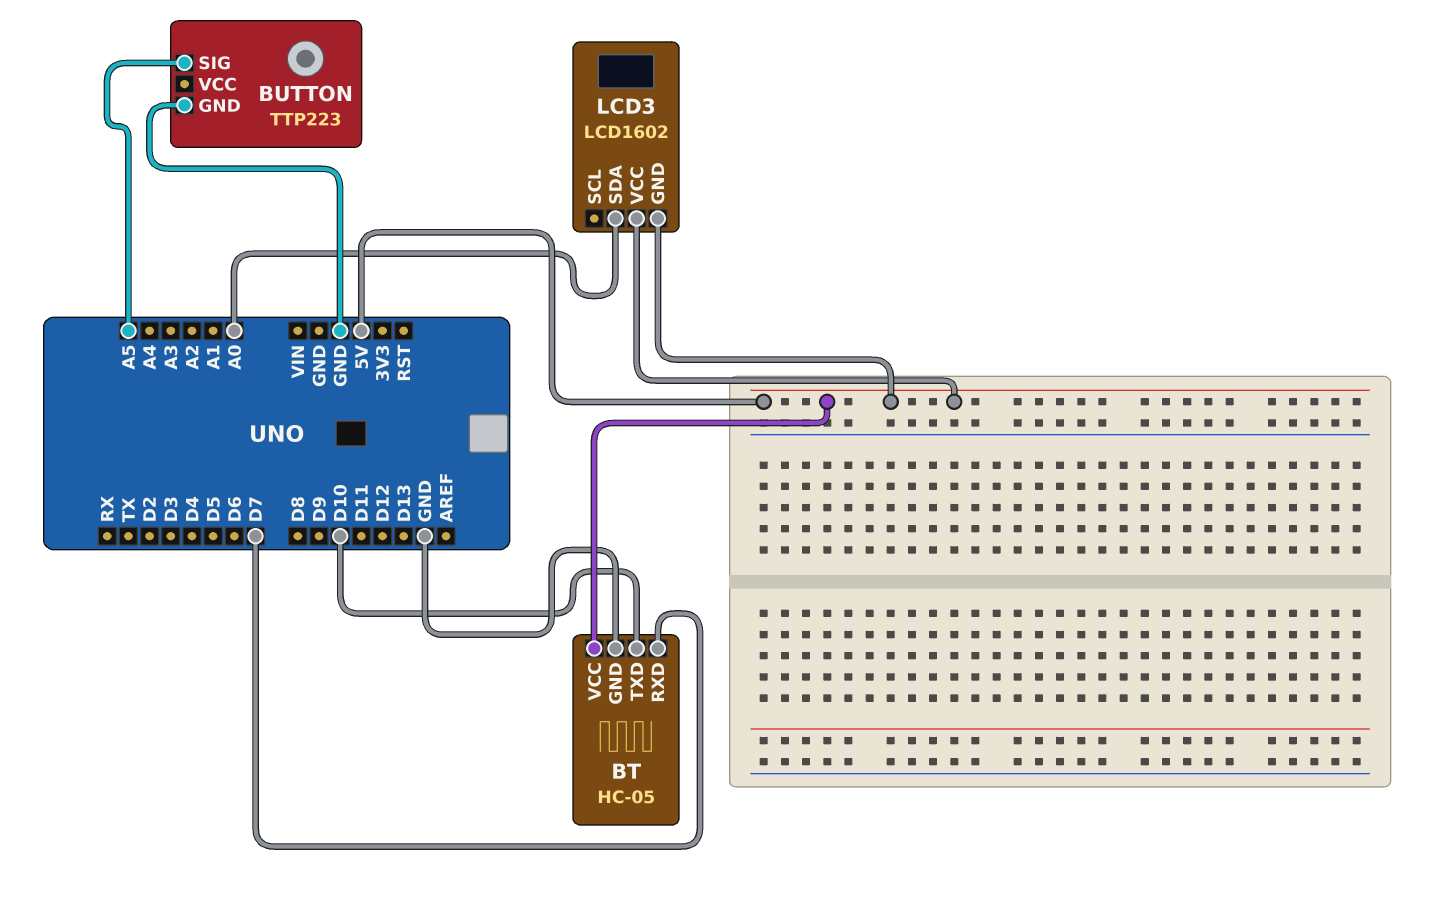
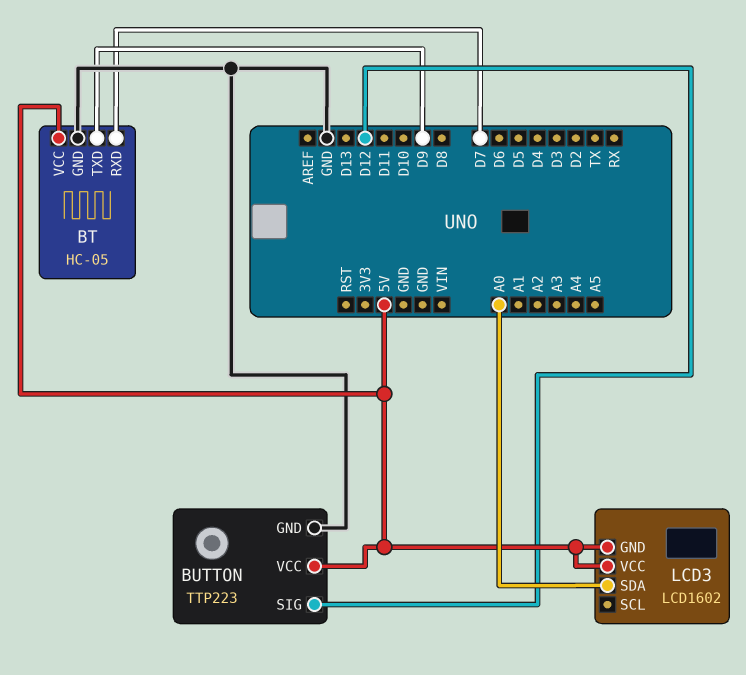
BT pin TXD: D10 -> D9
BUTTON pin SIG: A5 -> D12
BUTTON pin VCC: none -> 5V

